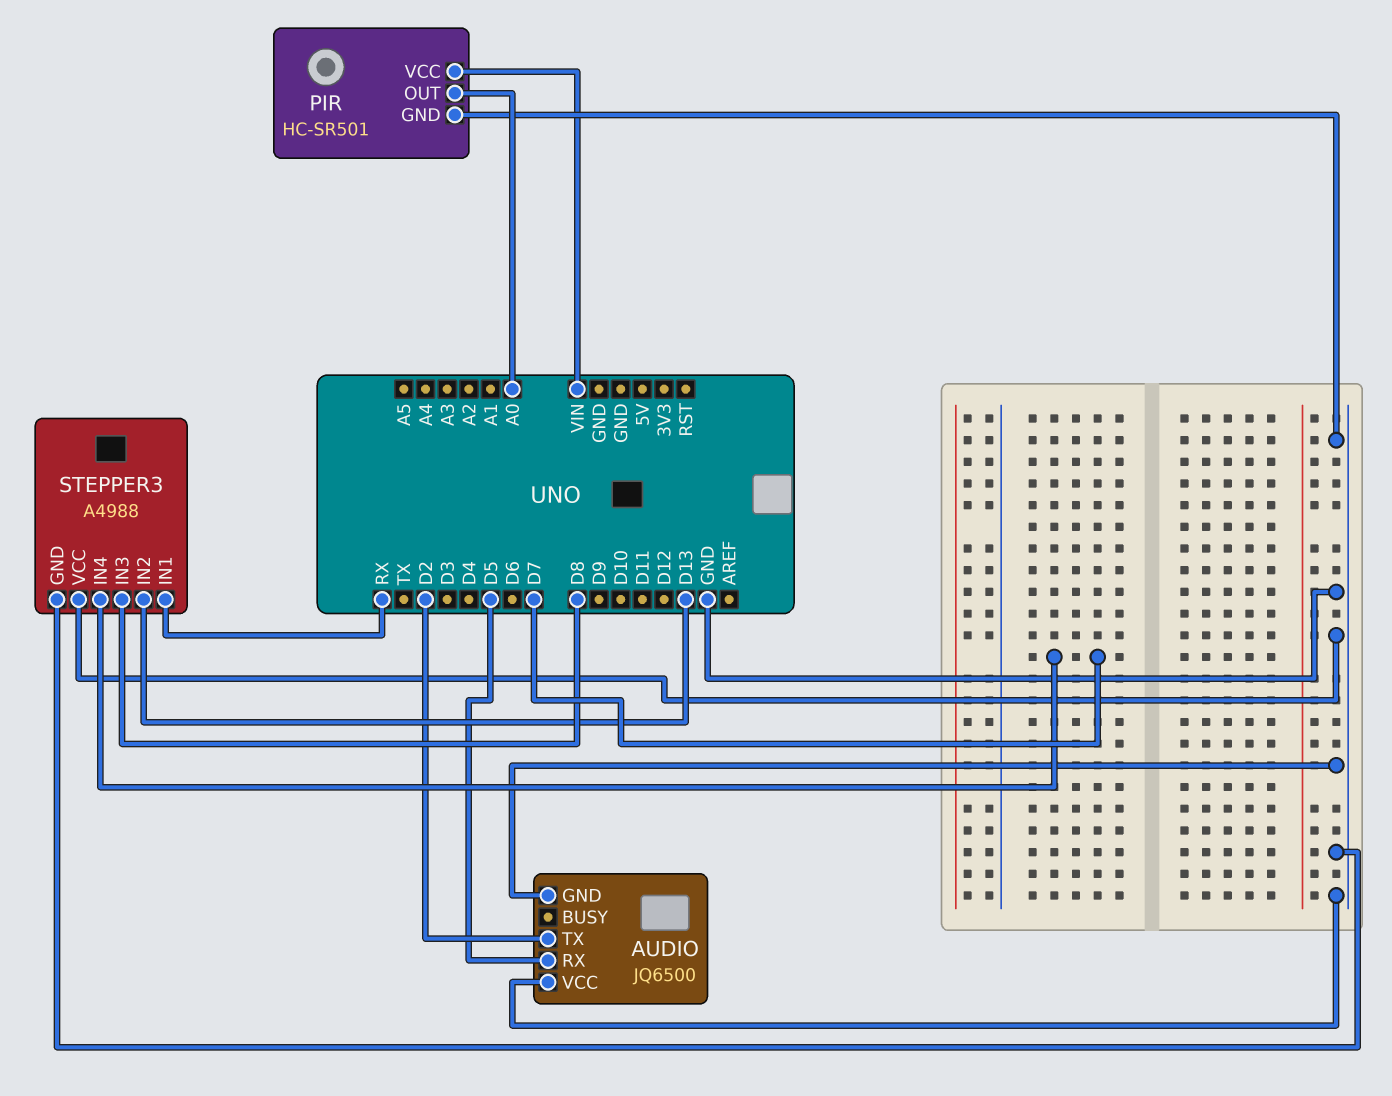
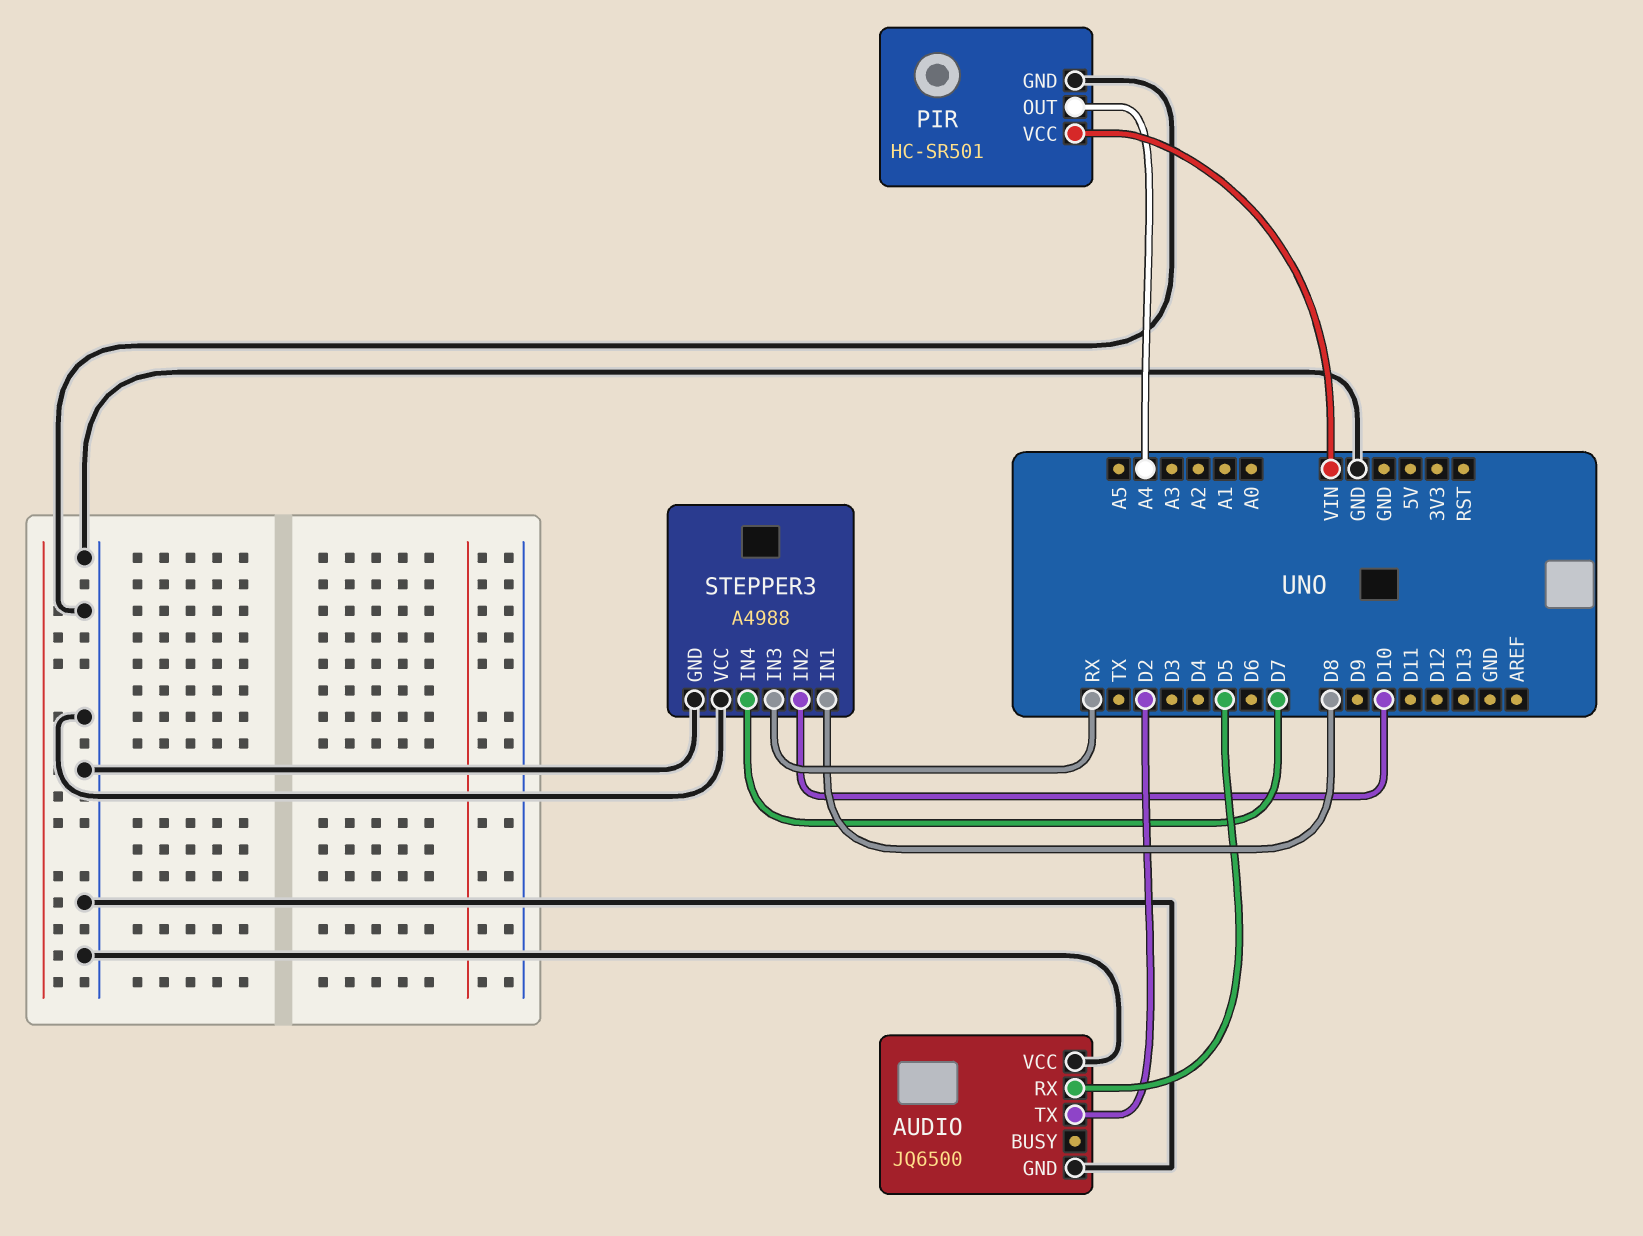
PIR pin OUT: A0 -> A4
STEPPER3 pin IN1: RX -> D8
STEPPER3 pin IN2: D13 -> D10
STEPPER3 pin IN3: D8 -> RX

